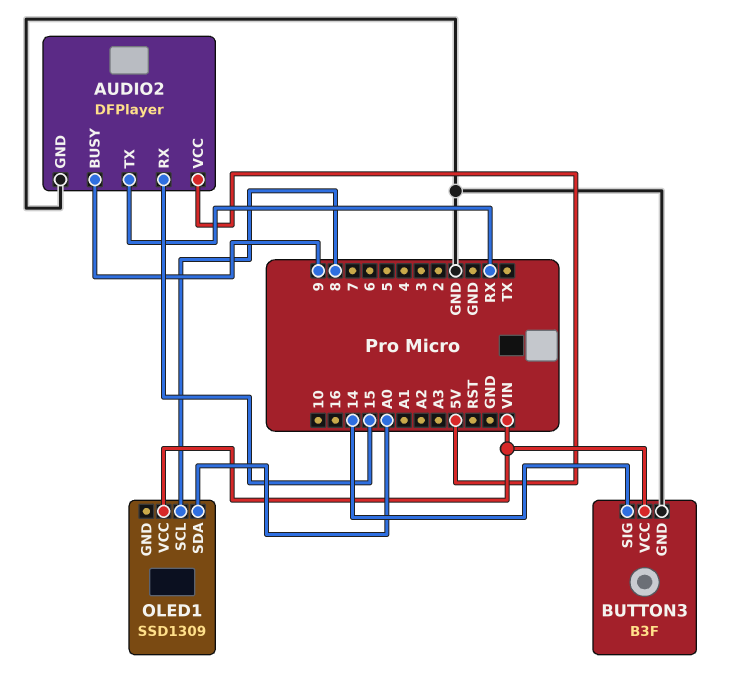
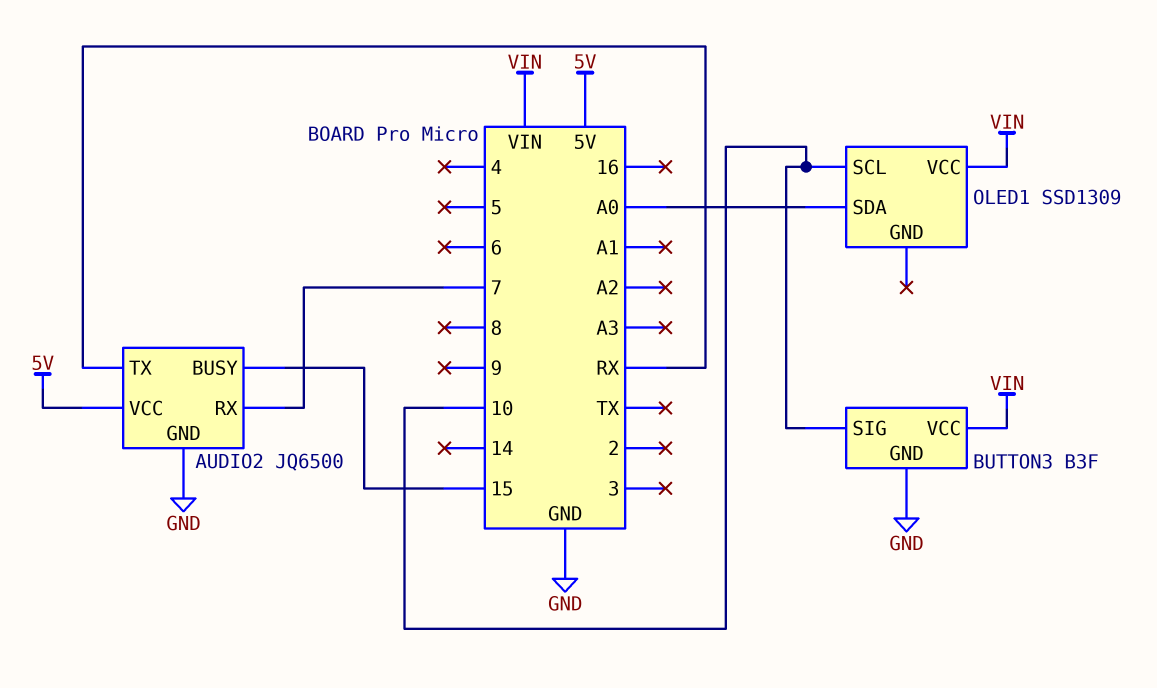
AUDIO2: DFPlayer -> JQ6500
AUDIO2 pin BUSY: 9 -> 15
AUDIO2 pin RX: 15 -> 7
BUTTON3 pin SIG: 14 -> 10
OLED1 pin SCL: 8 -> 10

